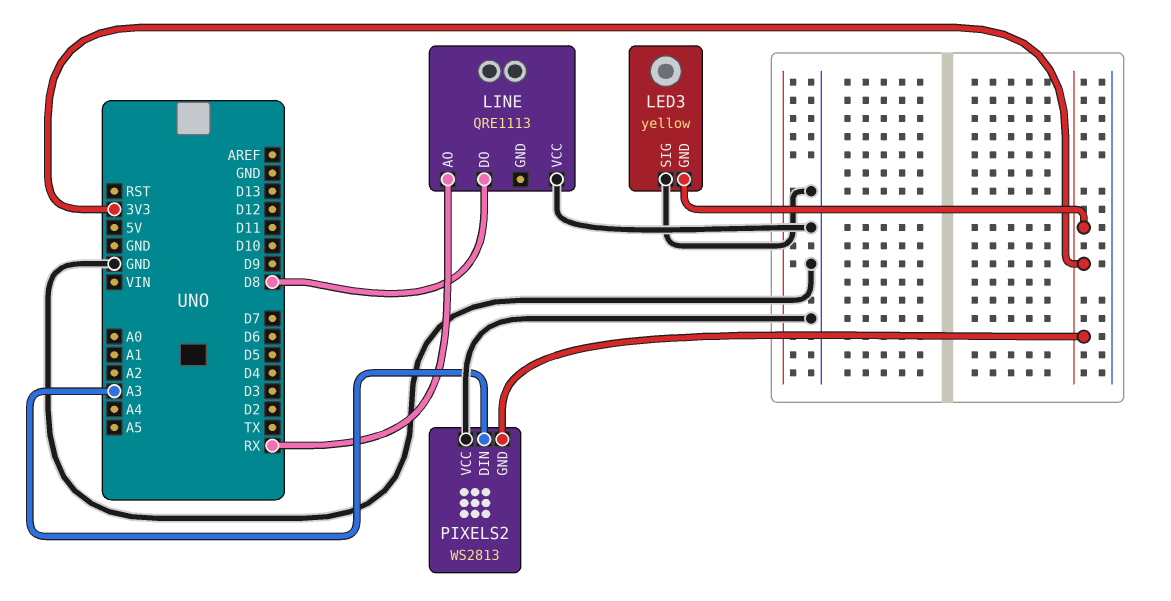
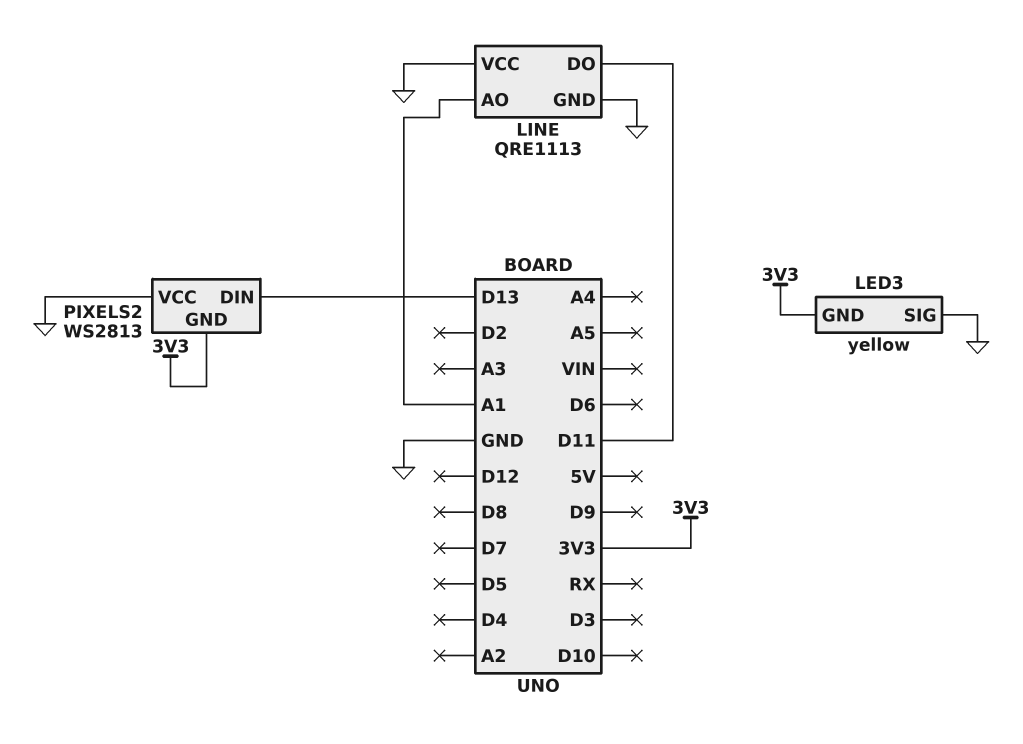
LINE pin AO: RX -> A1
LINE pin DO: D8 -> D11
LINE pin GND: none -> GND
PIXELS2 pin DIN: A3 -> D13

